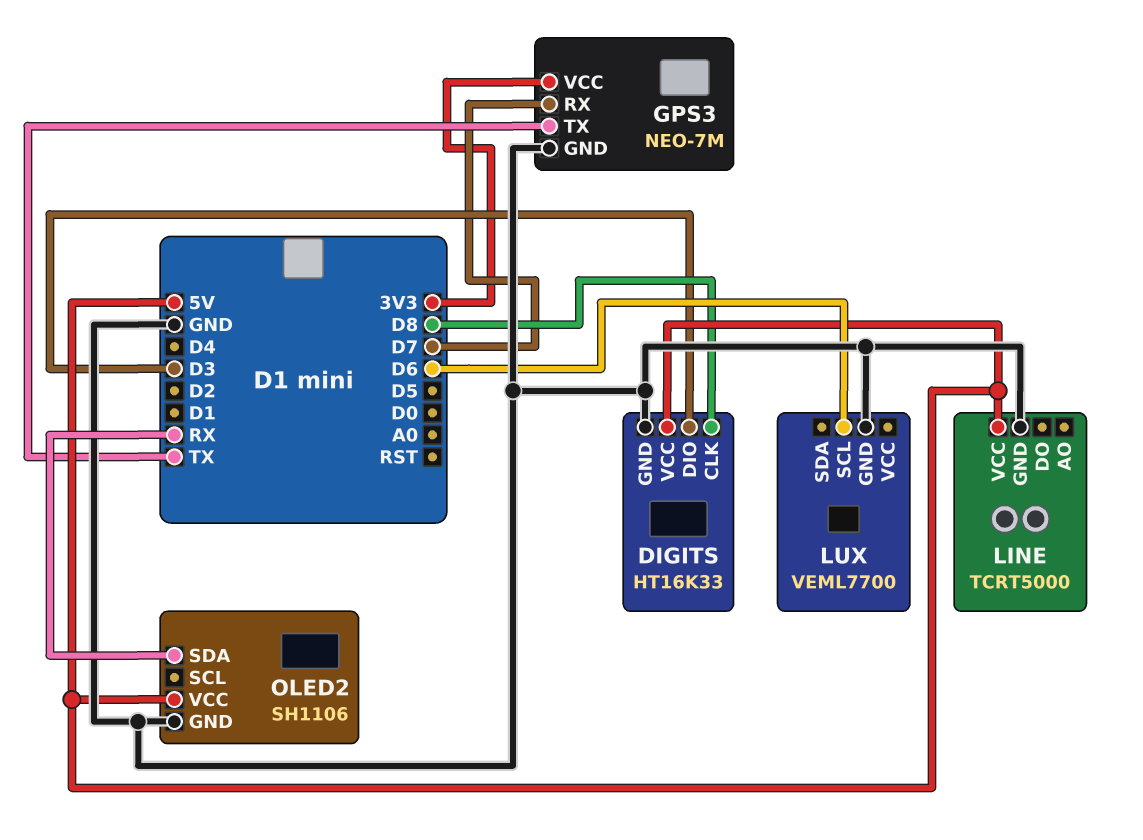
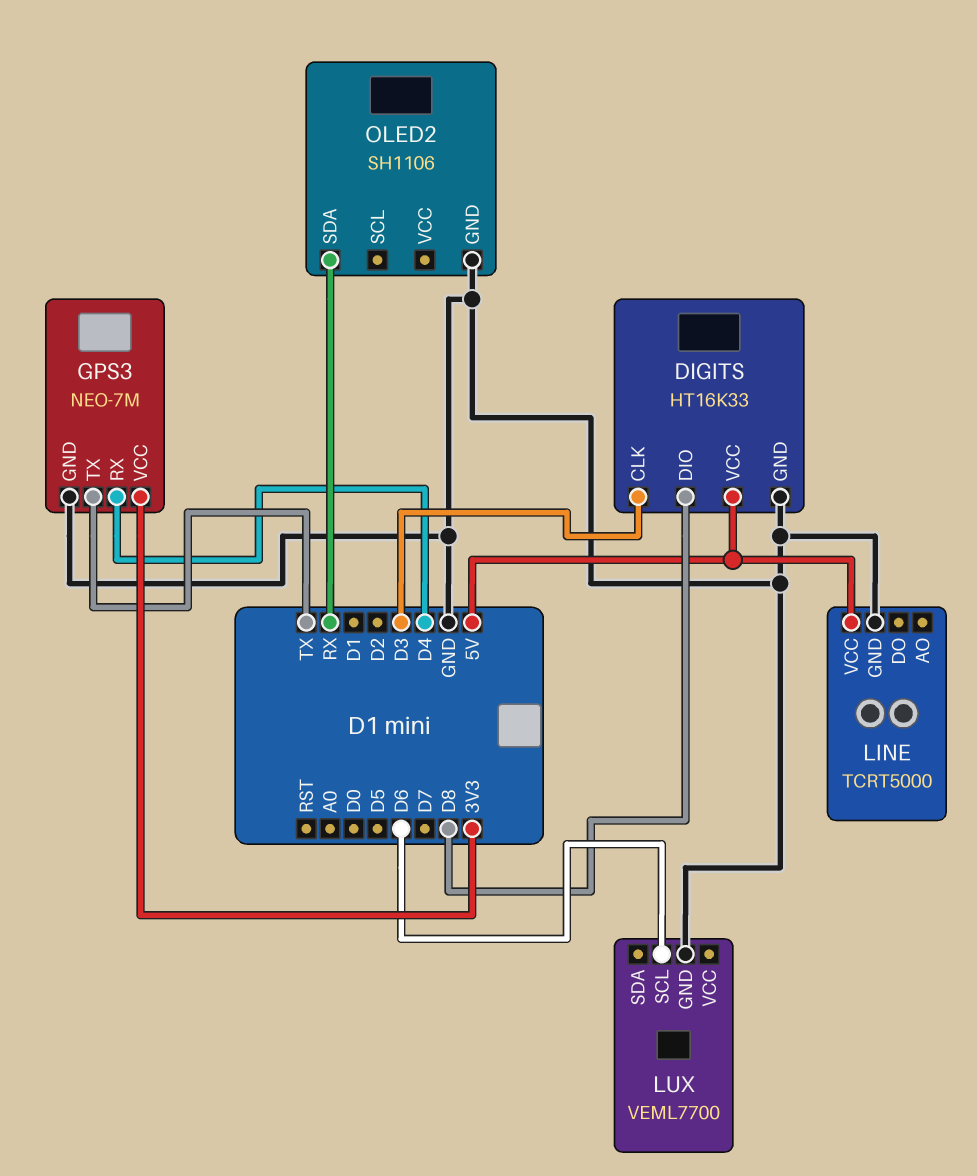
DIGITS pin CLK: D8 -> D3
DIGITS pin DIO: D3 -> D8
GPS3 pin RX: D7 -> D4
OLED2 pin VCC: 5V -> none

